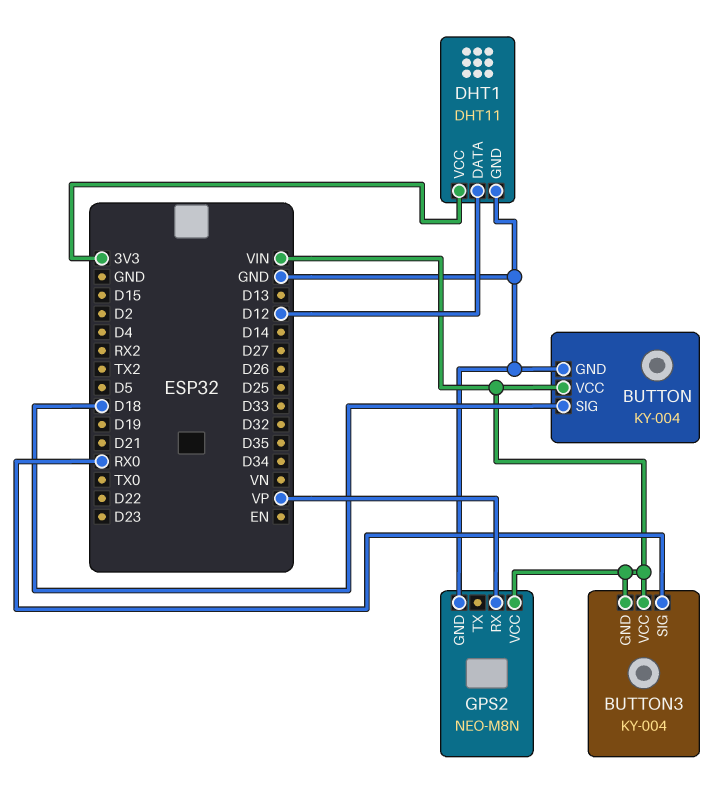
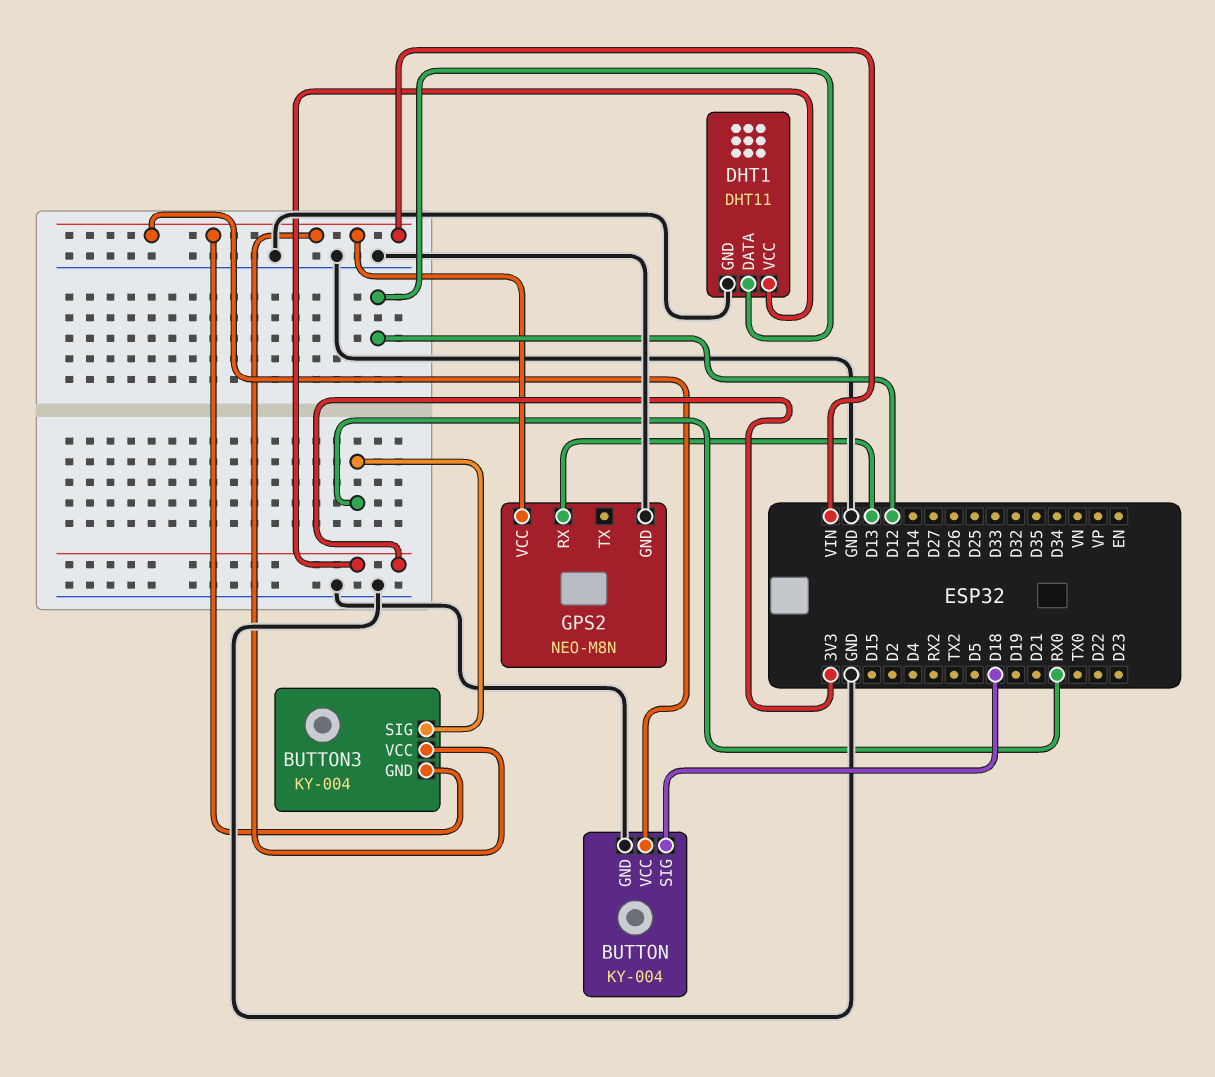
GPS2 pin RX: VP -> D13

